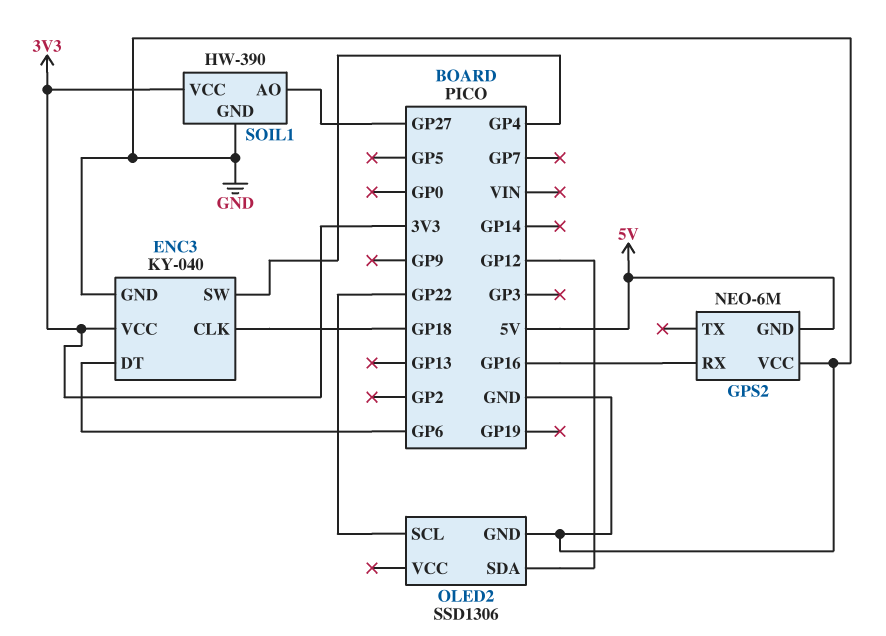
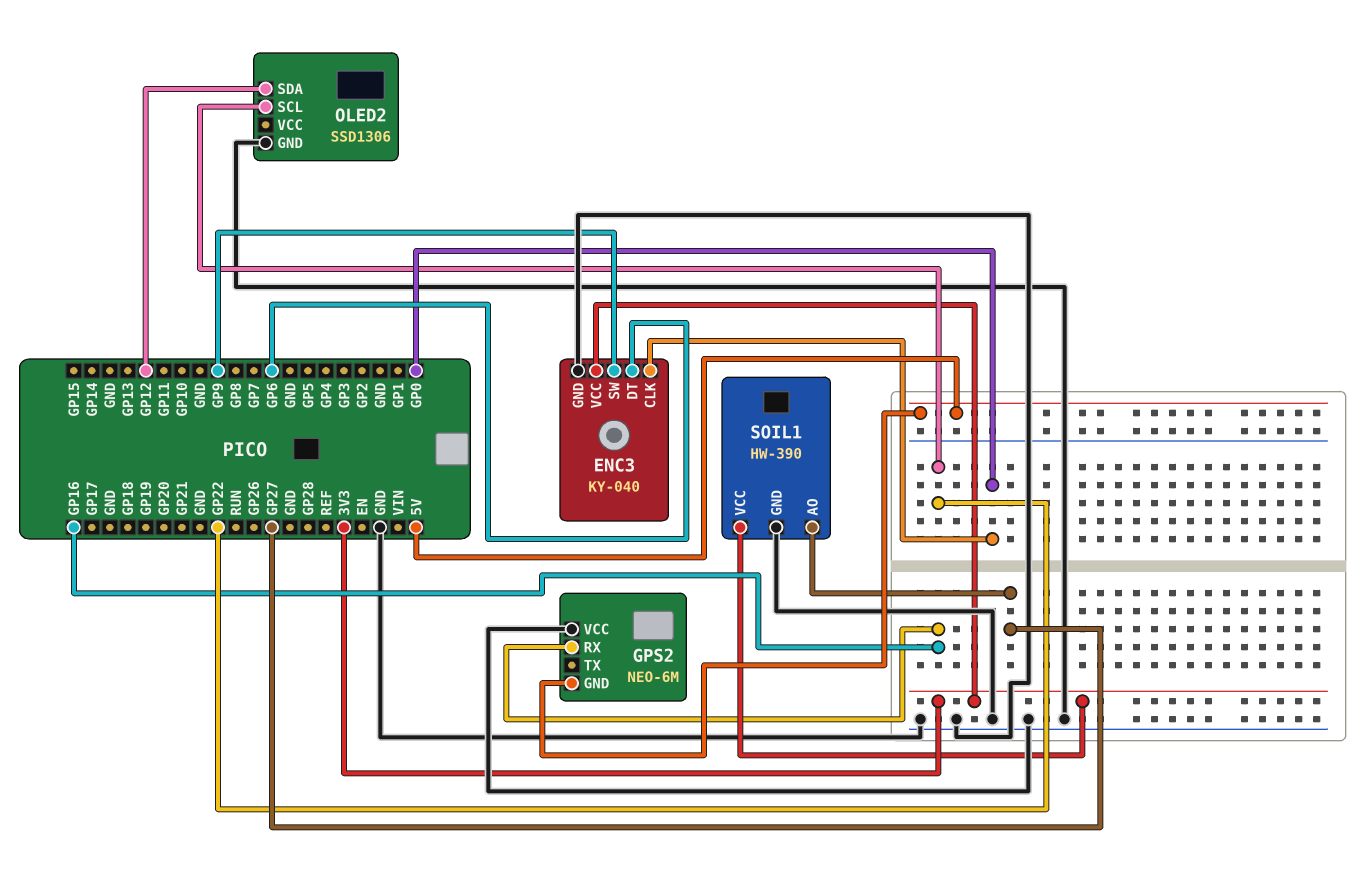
ENC3 pin CLK: GP18 -> GP0
ENC3 pin SW: GP4 -> GP9

